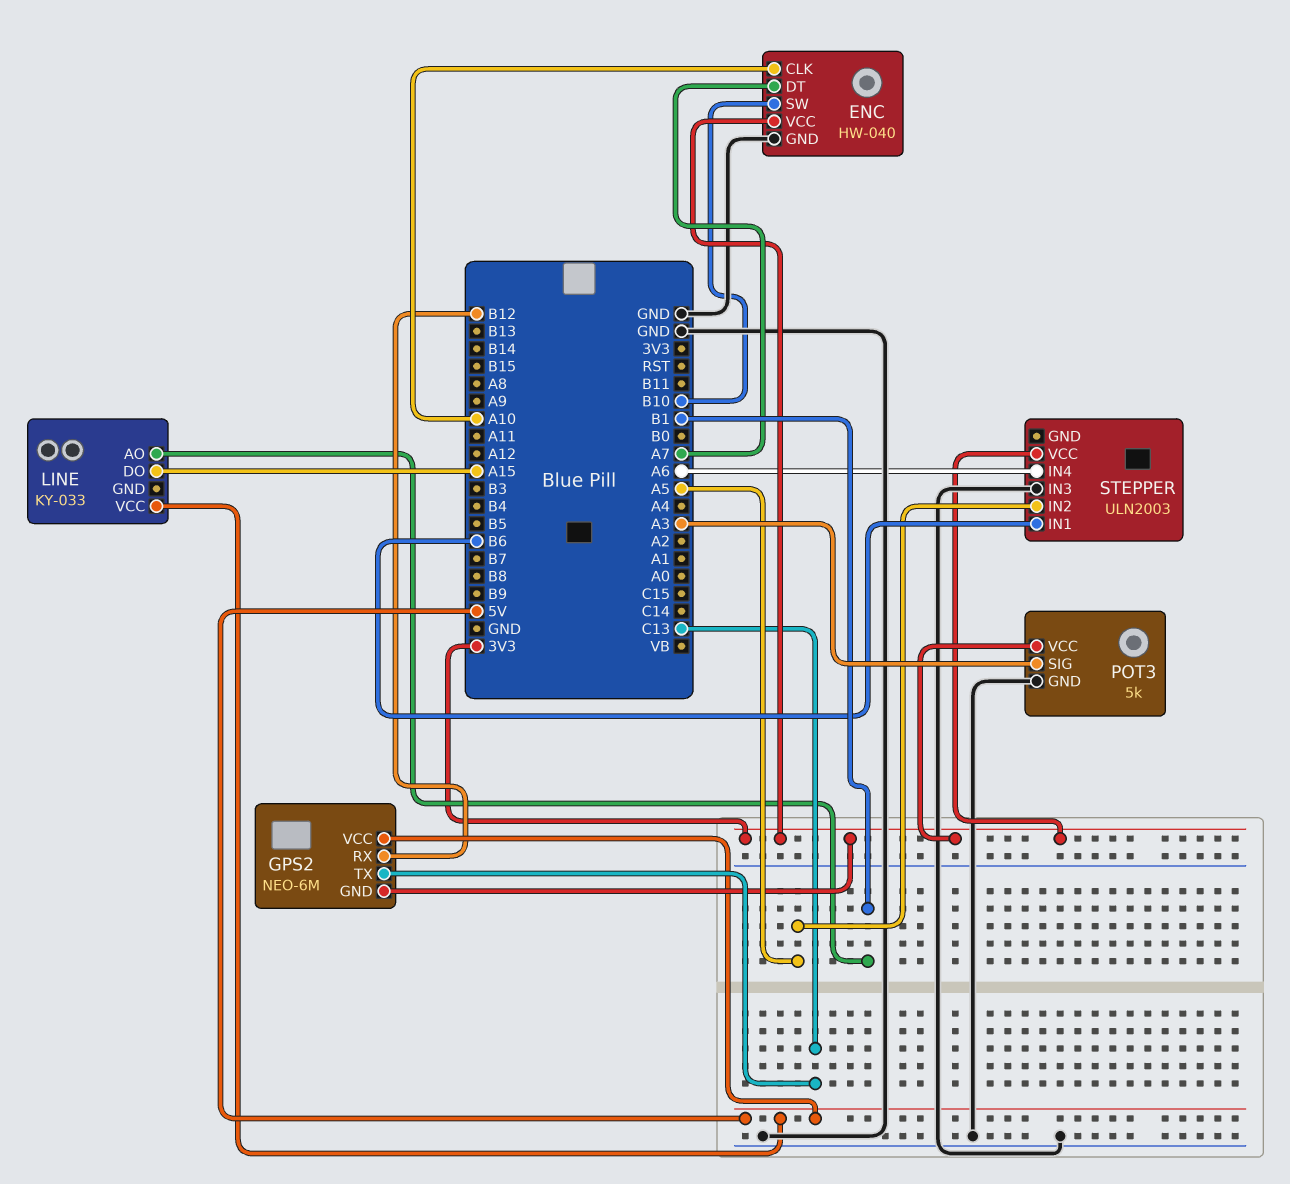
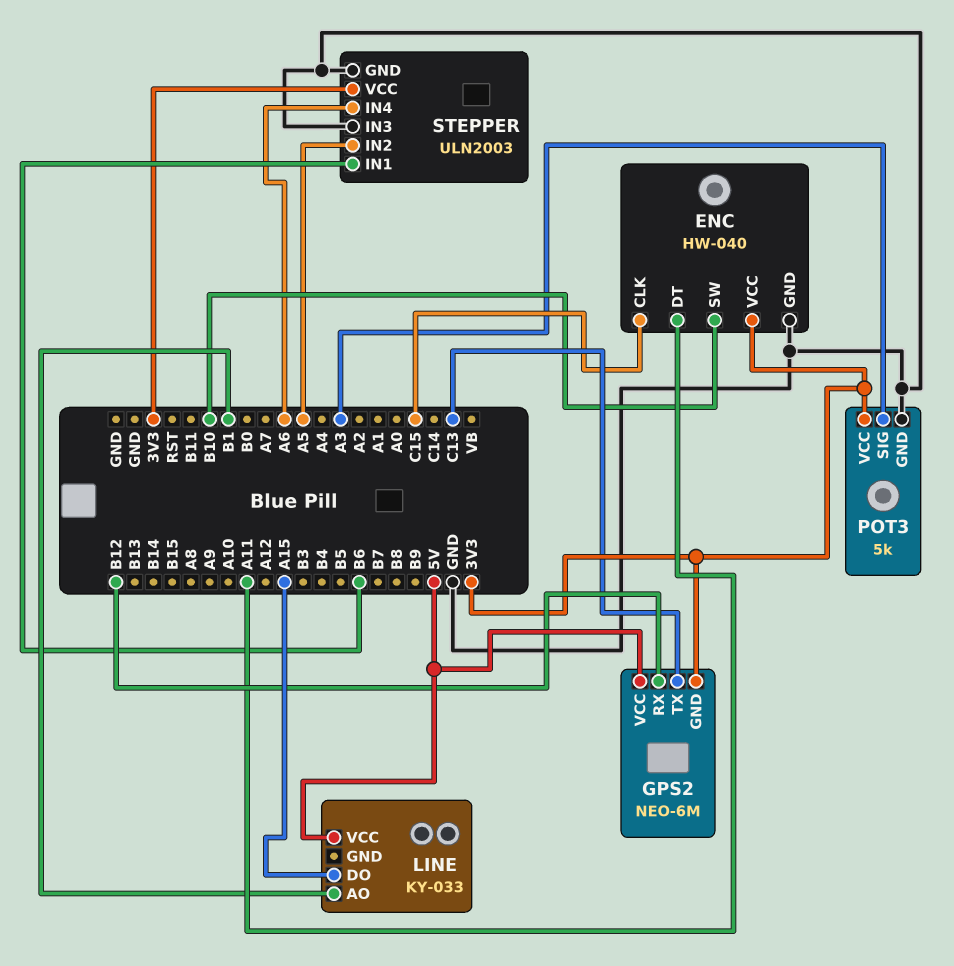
ENC pin CLK: A10 -> C15
ENC pin DT: A7 -> A11
STEPPER pin GND: none -> GND

